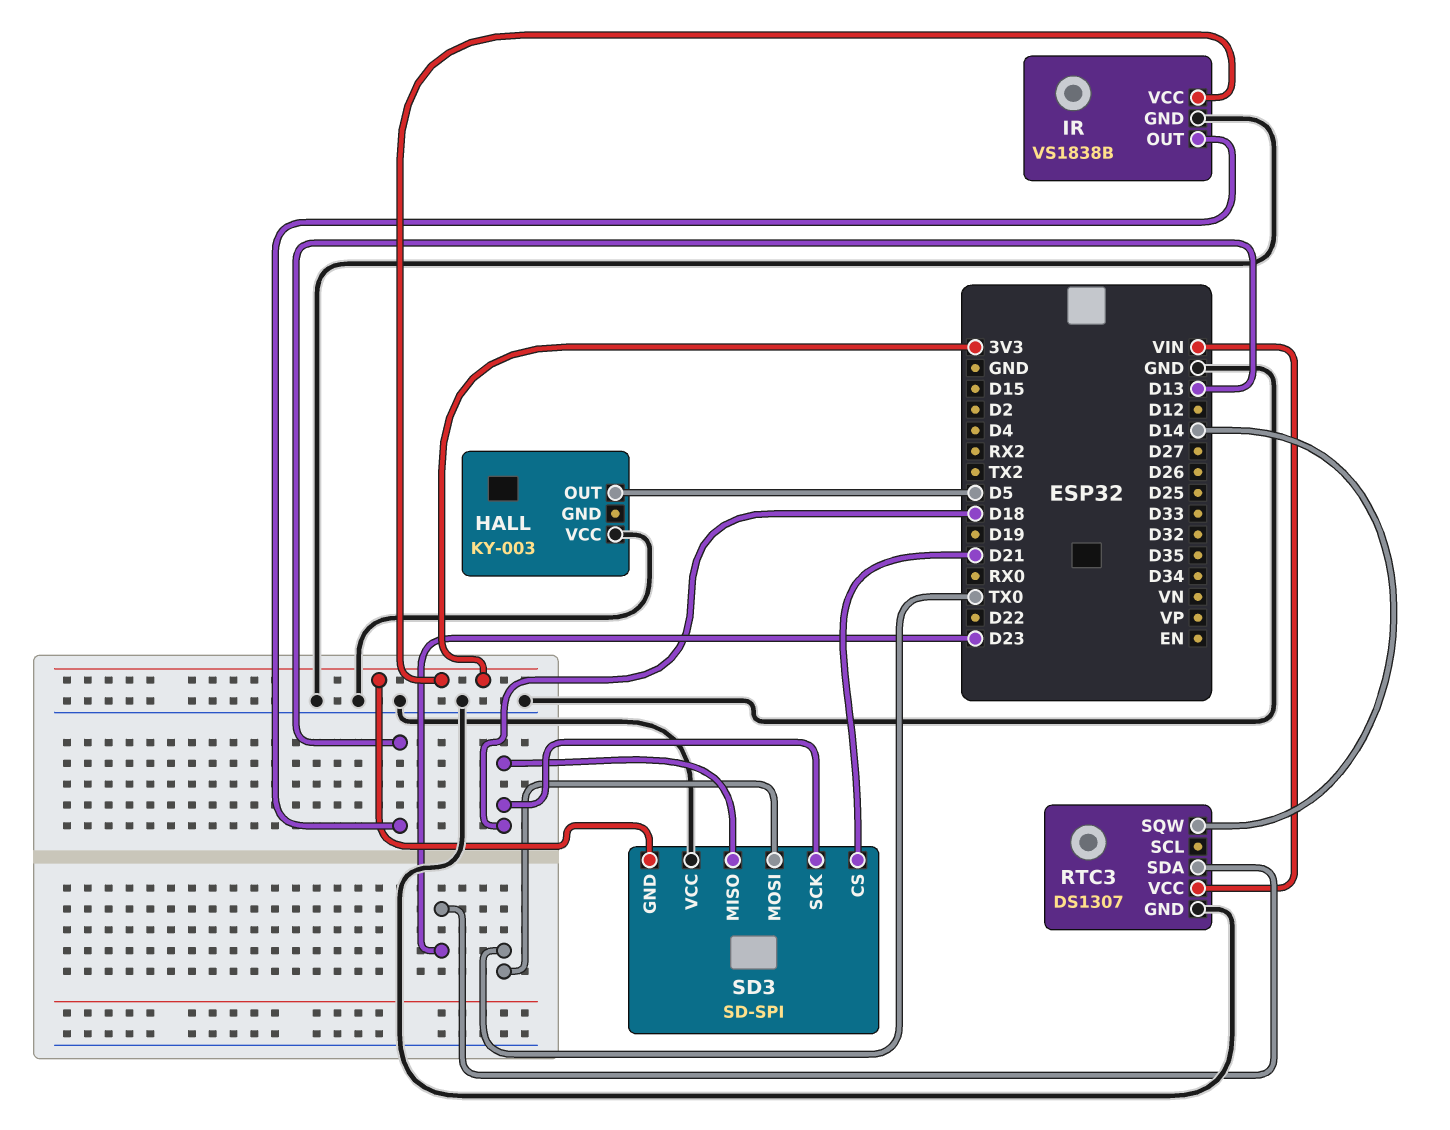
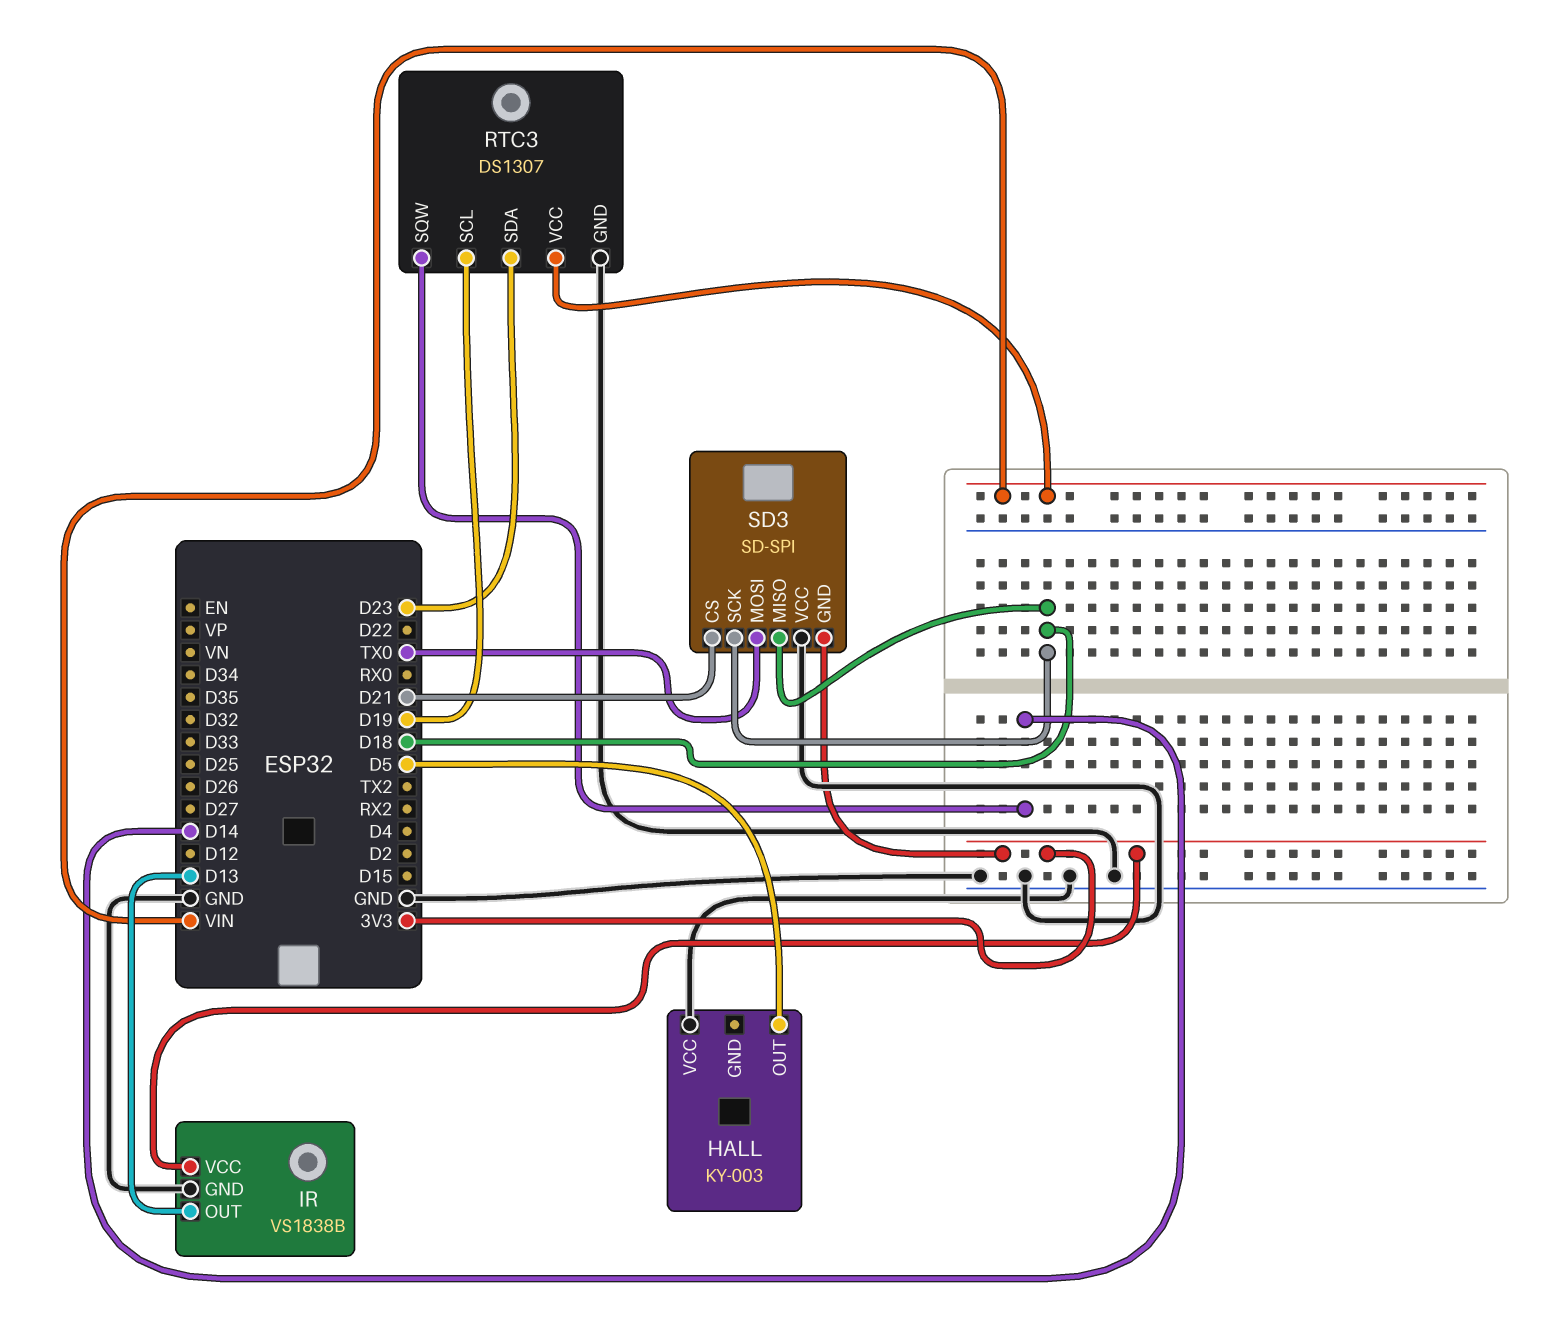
RTC3 pin SCL: none -> D19

